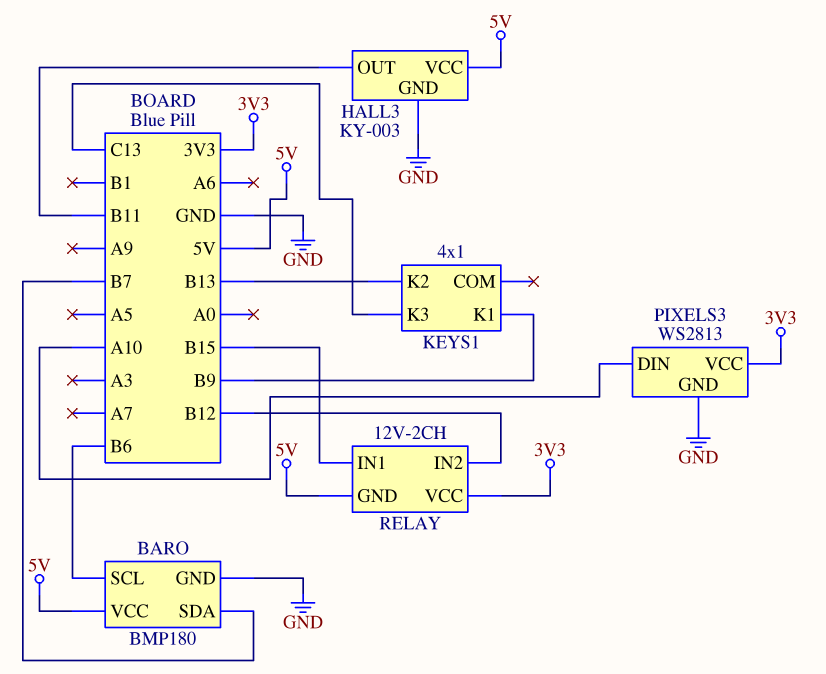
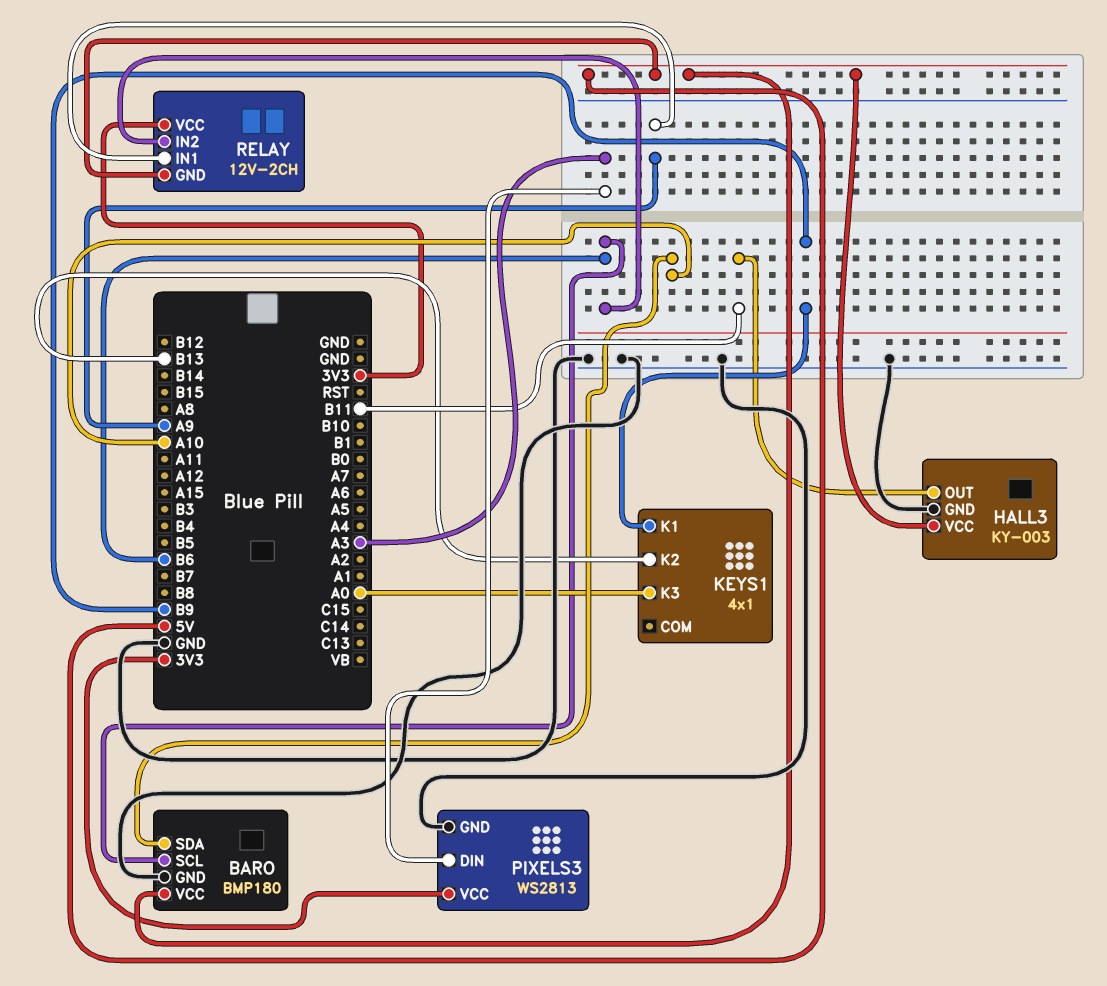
BARO pin SDA: B7 -> A10
KEYS1 pin K3: C13 -> A0
PIXELS3 pin DIN: A10 -> A3
RELAY pin IN1: B15 -> A9
RELAY pin IN2: B12 -> B6

